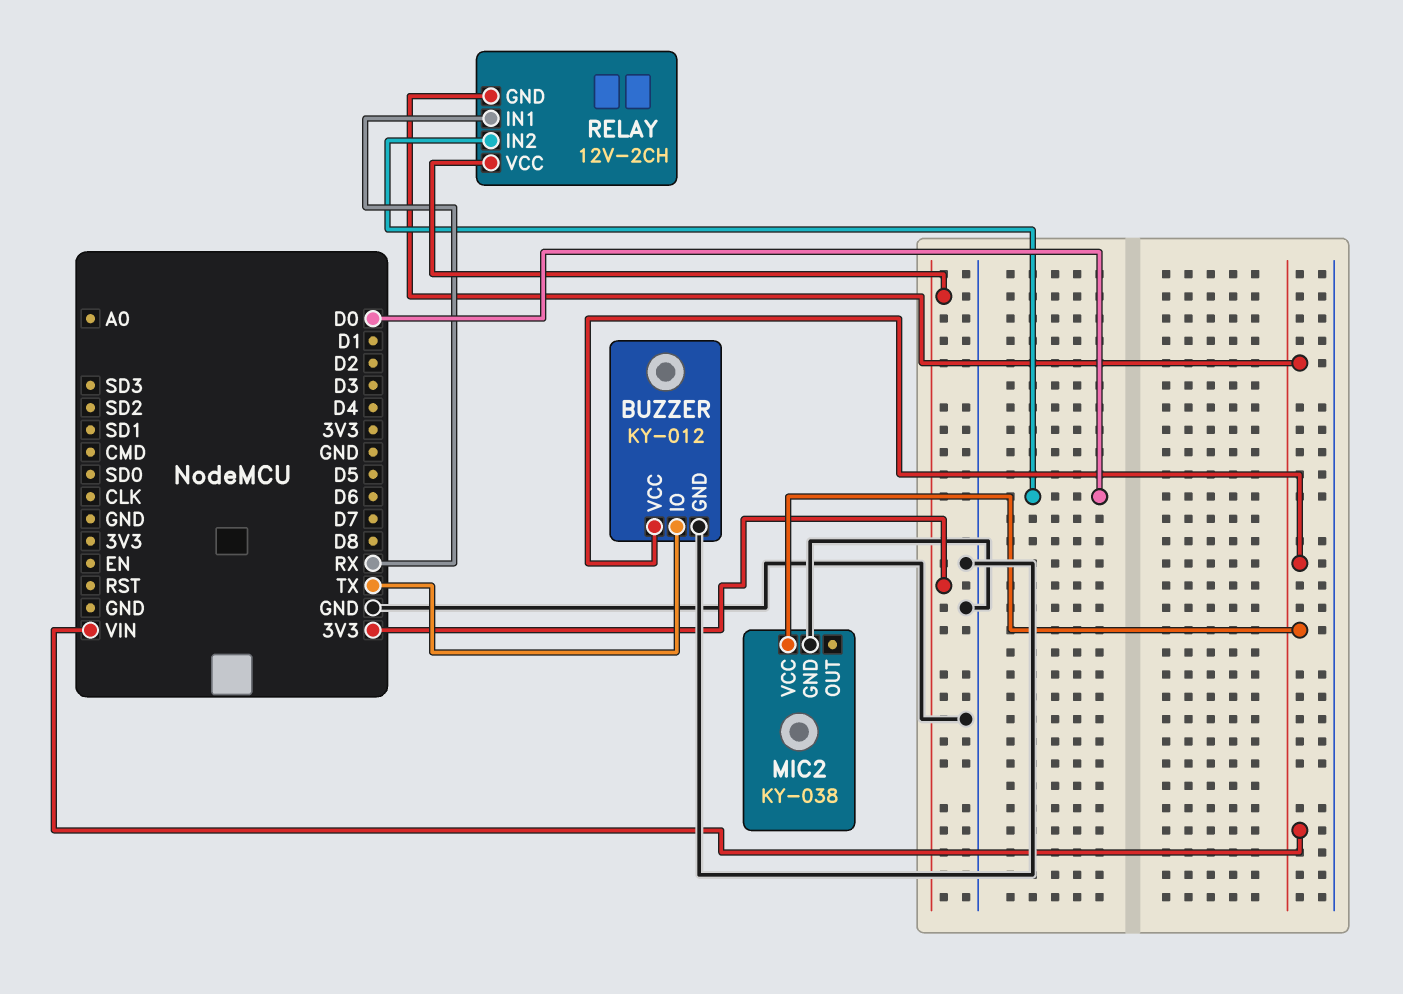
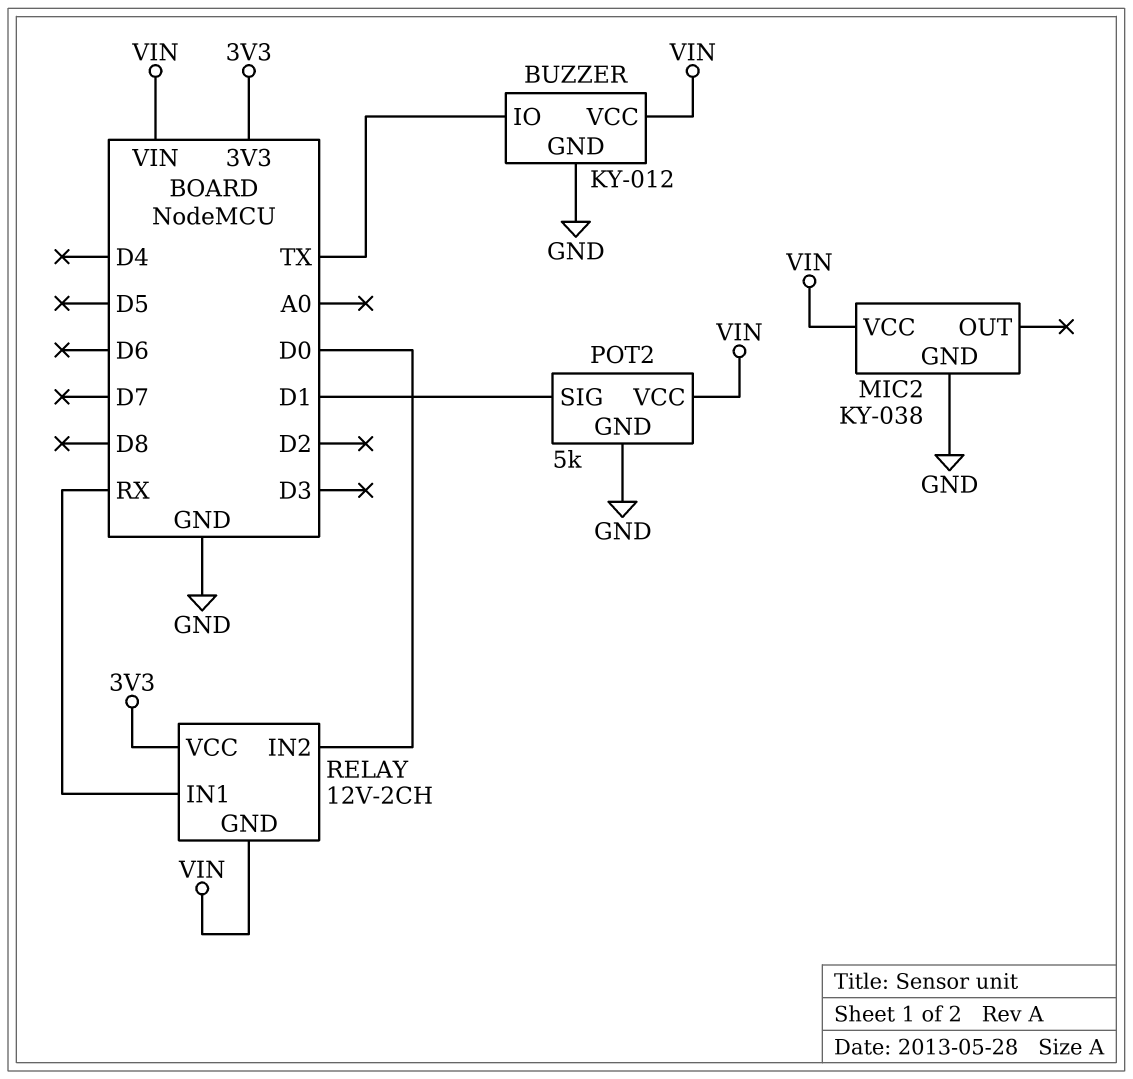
POT2: none -> 5k
POT2 pin GND: none -> GND
POT2 pin SIG: none -> D1
POT2 pin VCC: none -> VIN

